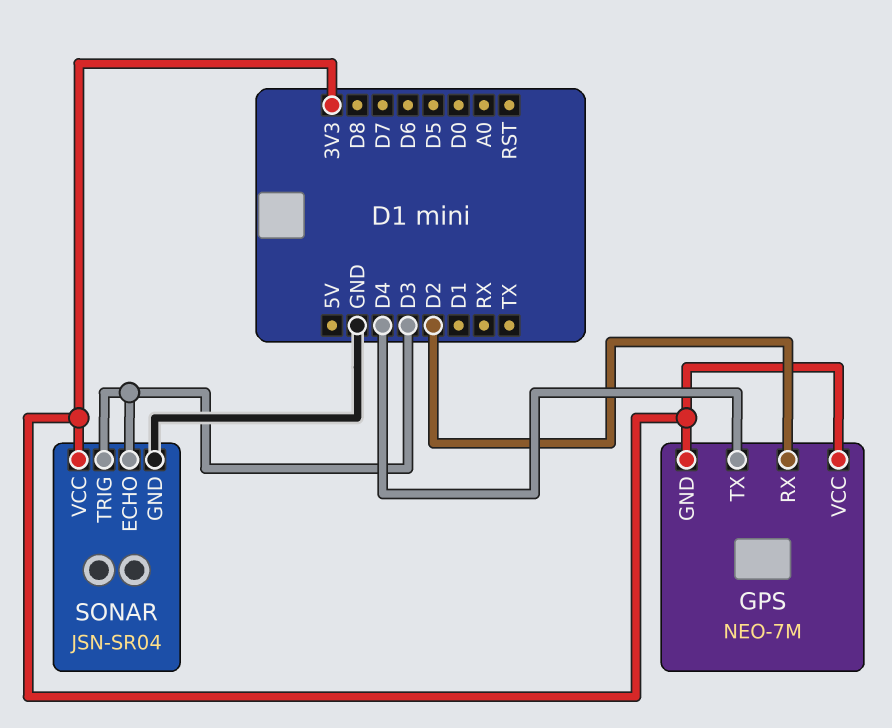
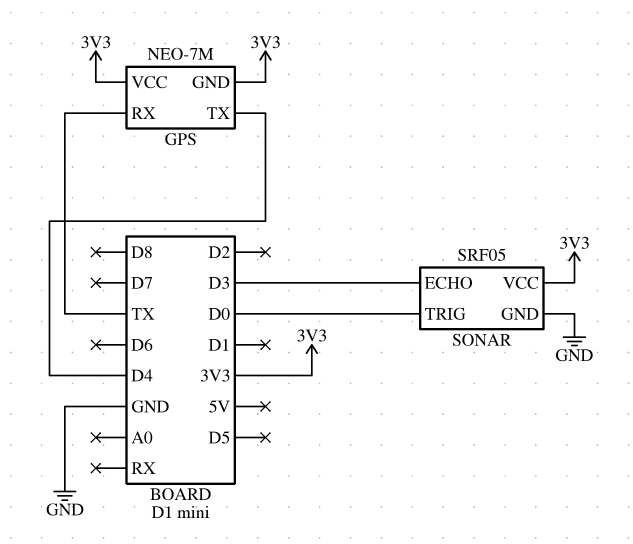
GPS pin RX: D2 -> TX
SONAR: JSN-SR04 -> SRF05
SONAR pin TRIG: D3 -> D0

